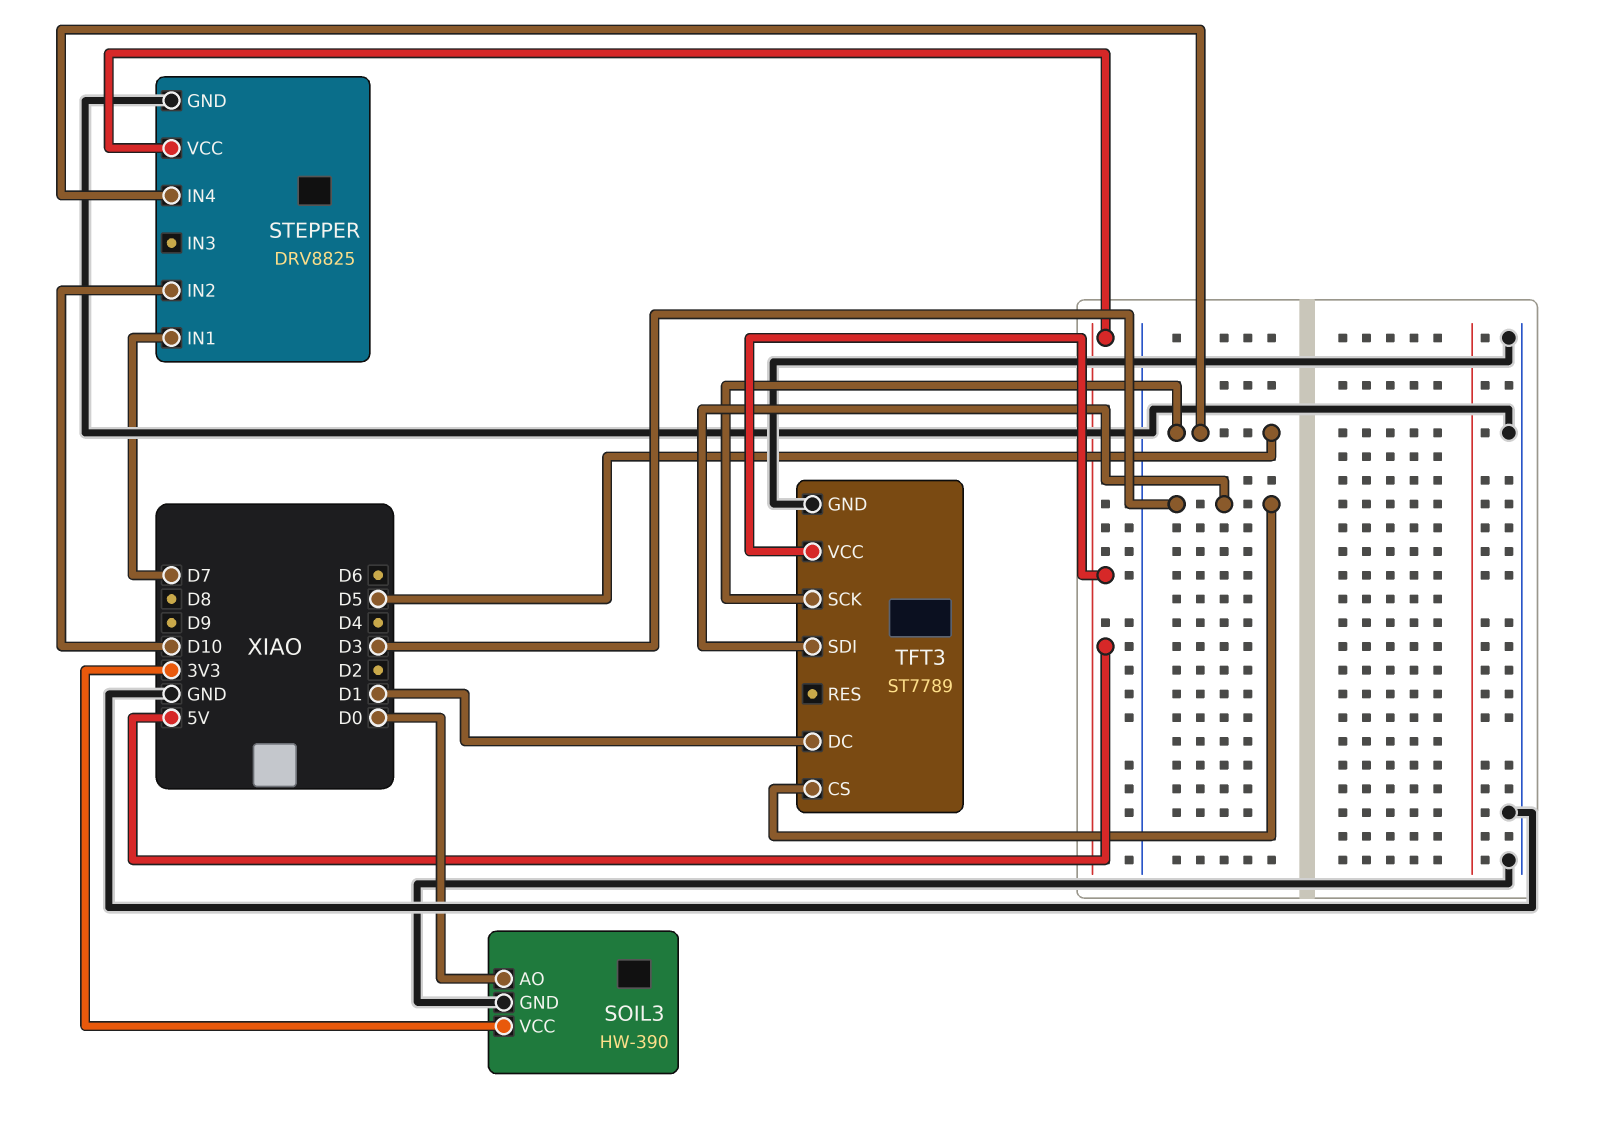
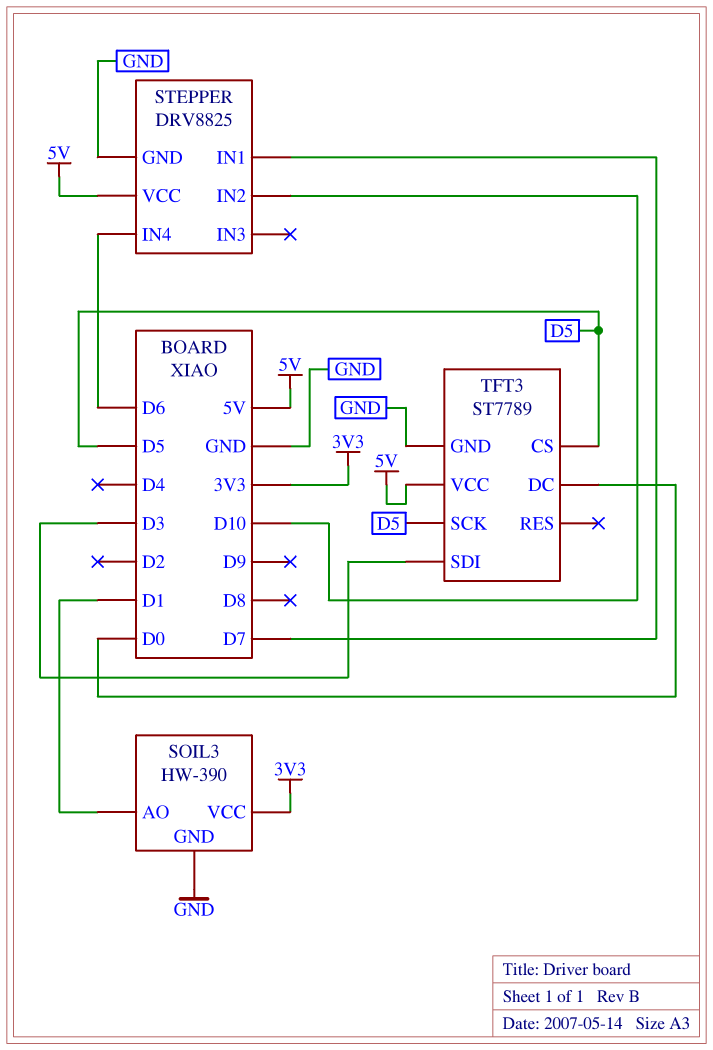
SOIL3 pin AO: D0 -> D1
STEPPER pin IN4: D5 -> D6
TFT3 pin CS: D3 -> D5
TFT3 pin DC: D1 -> D0

